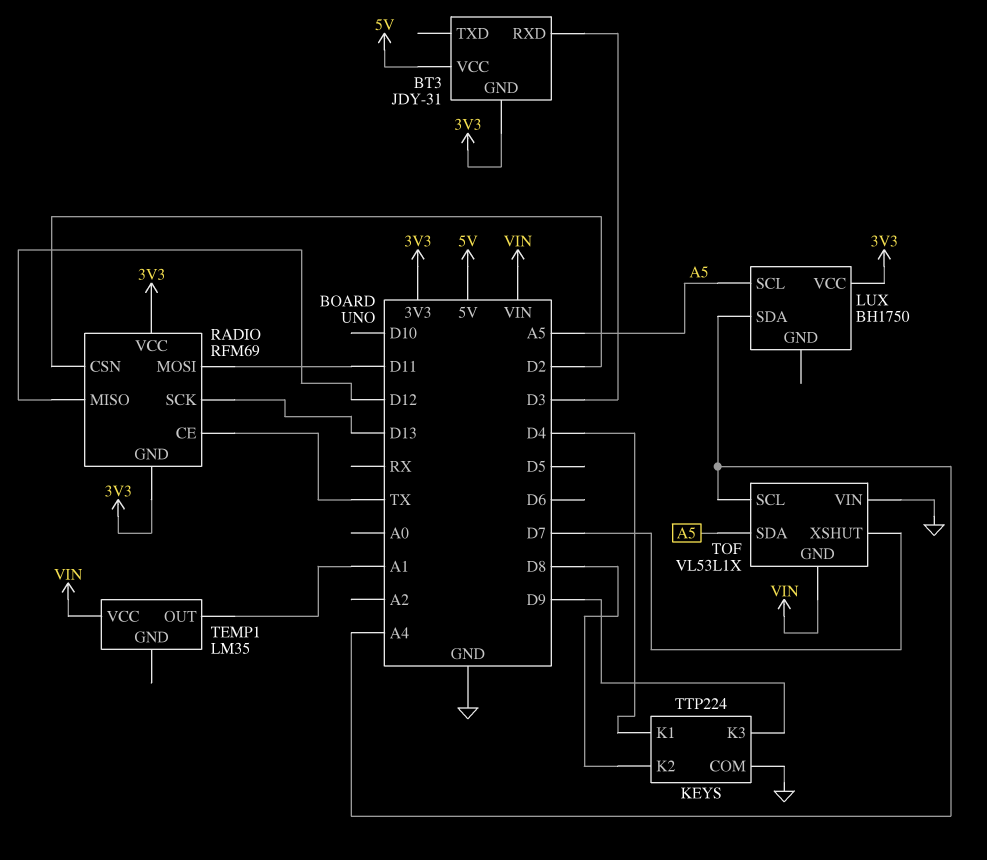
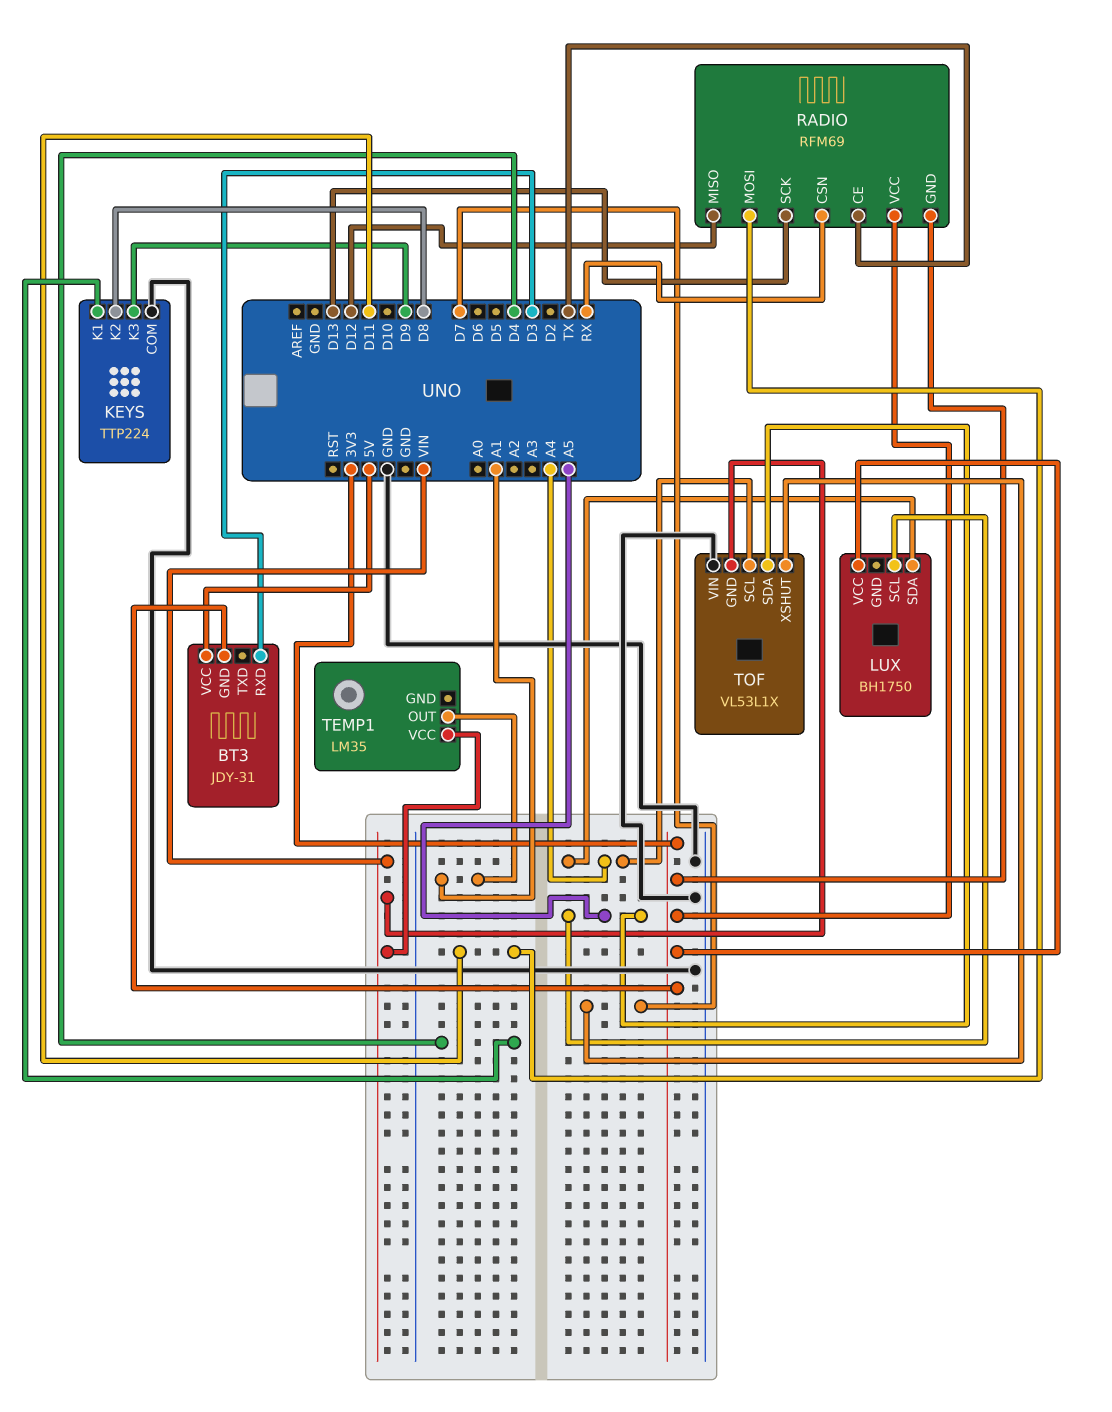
RADIO pin CSN: D2 -> RX

